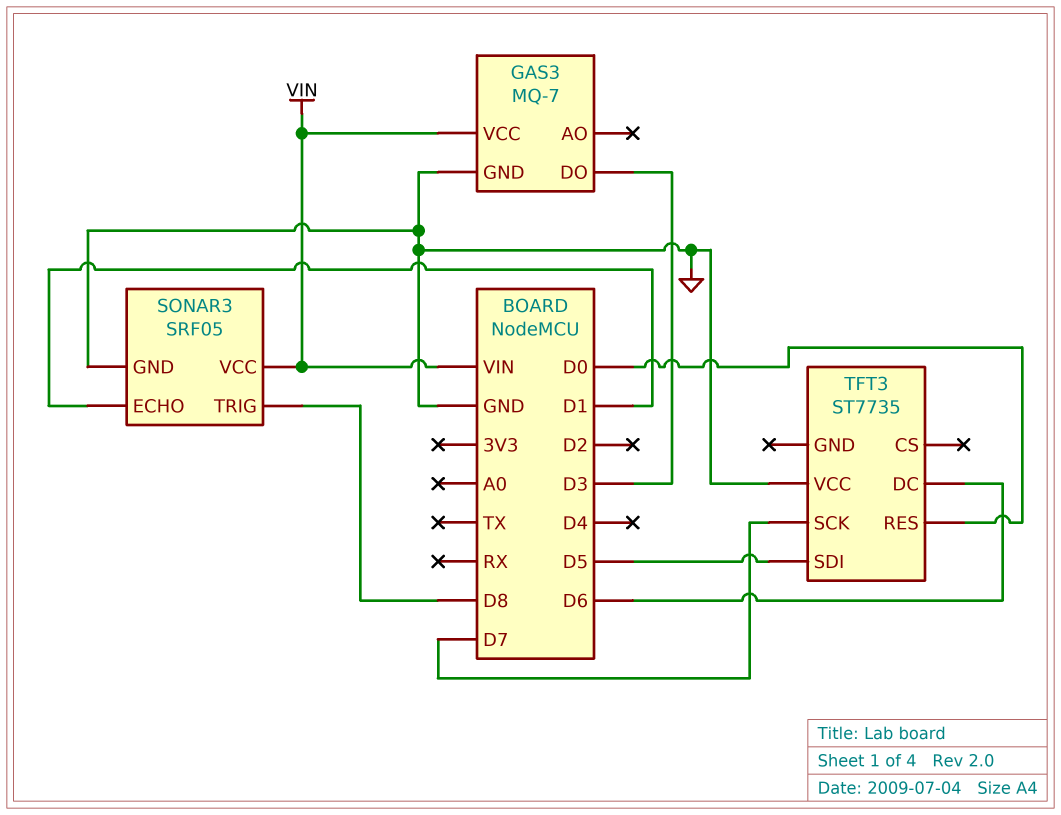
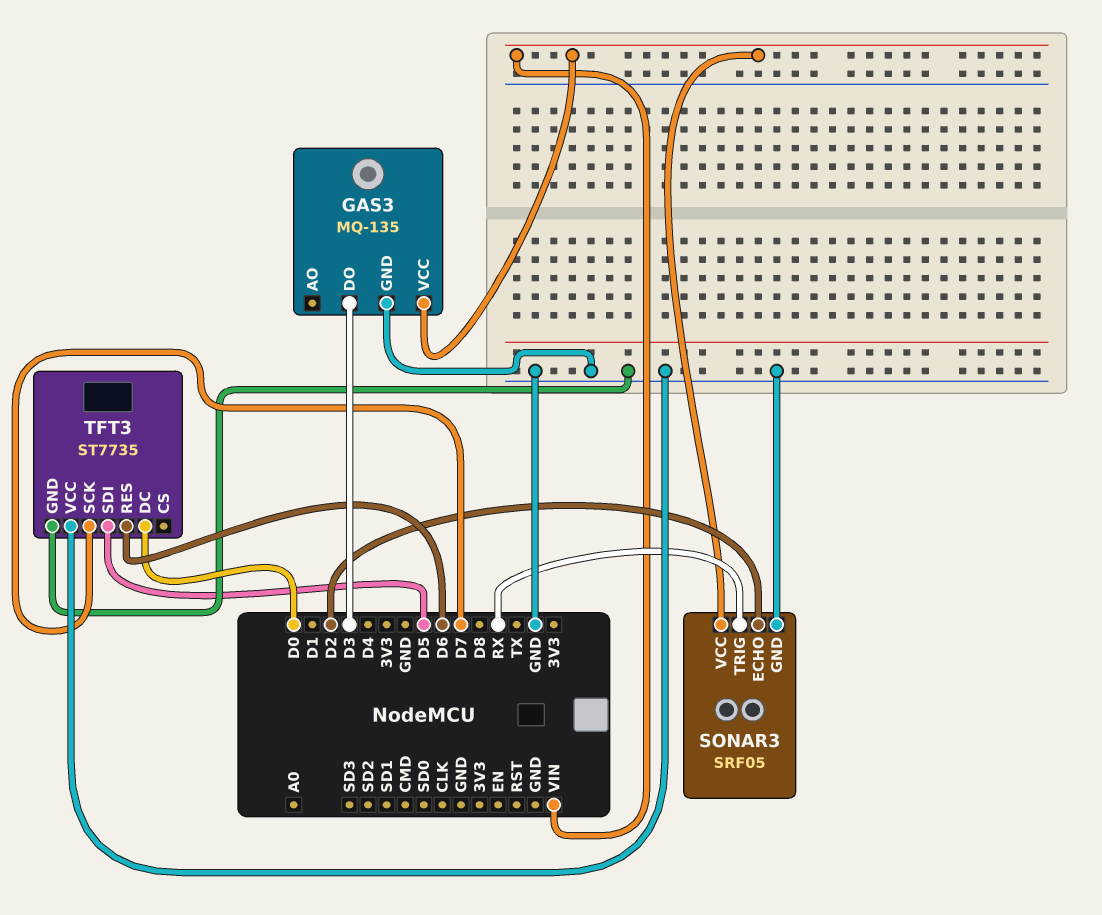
GAS3: MQ-7 -> MQ-135
SONAR3 pin ECHO: D1 -> D2
SONAR3 pin TRIG: D8 -> RX
TFT3 pin DC: D6 -> D0
TFT3 pin GND: none -> GND
TFT3 pin RES: D0 -> D6

